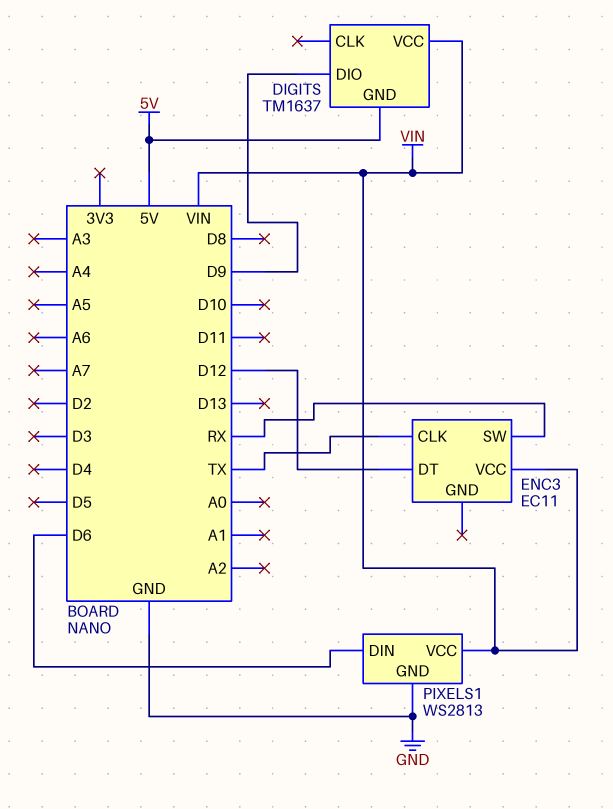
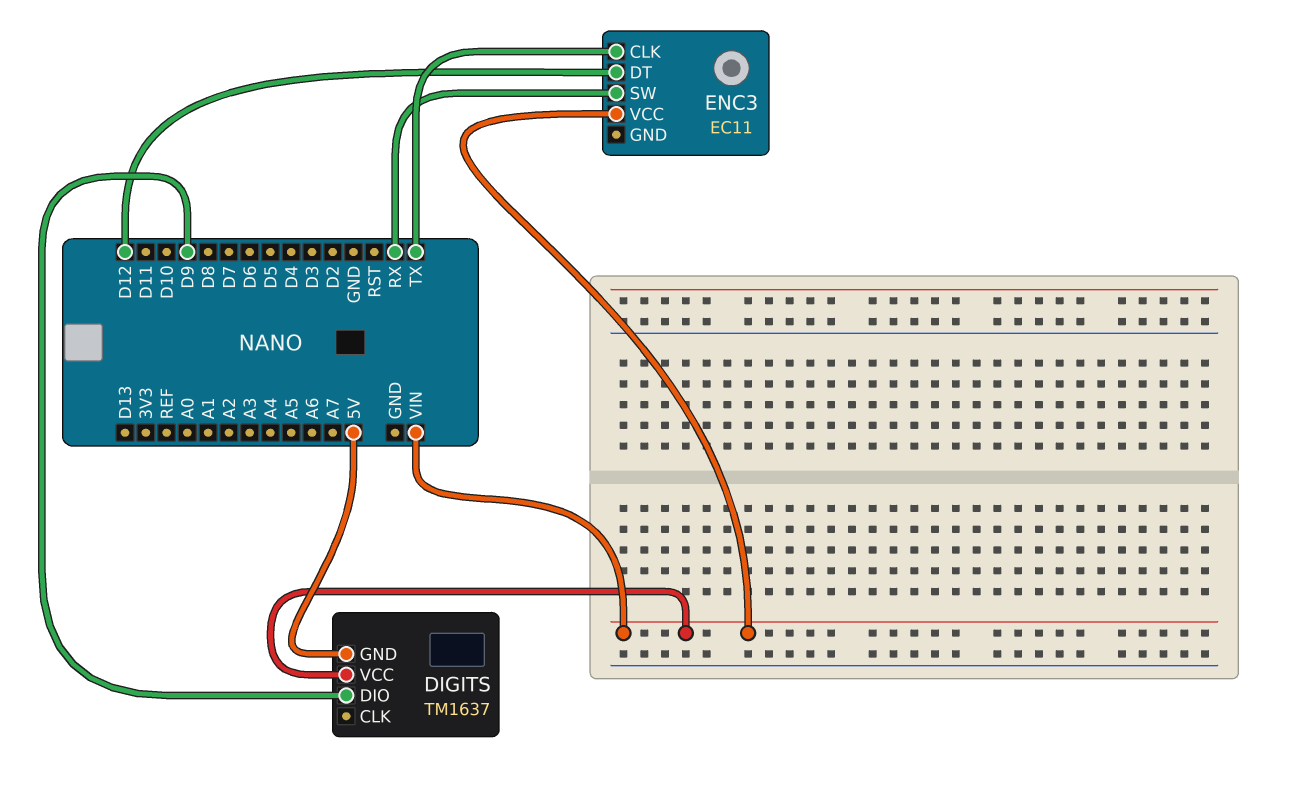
PIXELS1: WS2813 -> none
PIXELS1 pin DIN: D6 -> none
PIXELS1 pin GND: GND -> none
PIXELS1 pin VCC: VIN -> none

